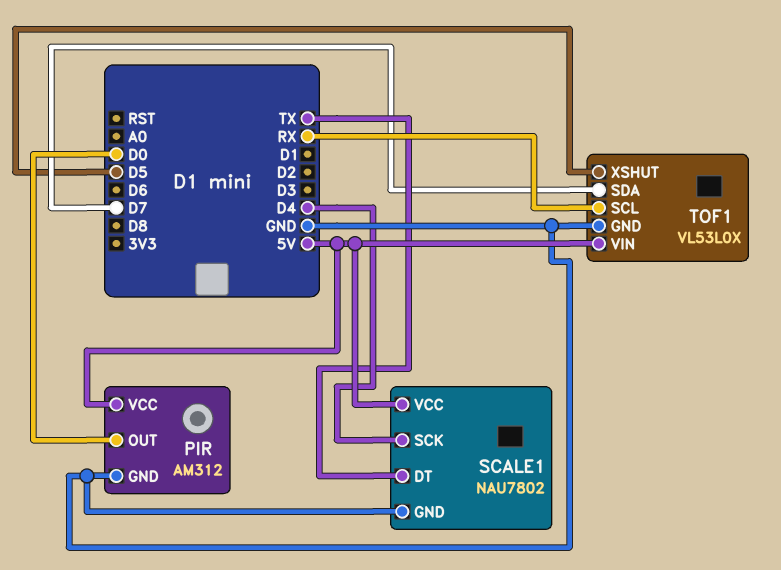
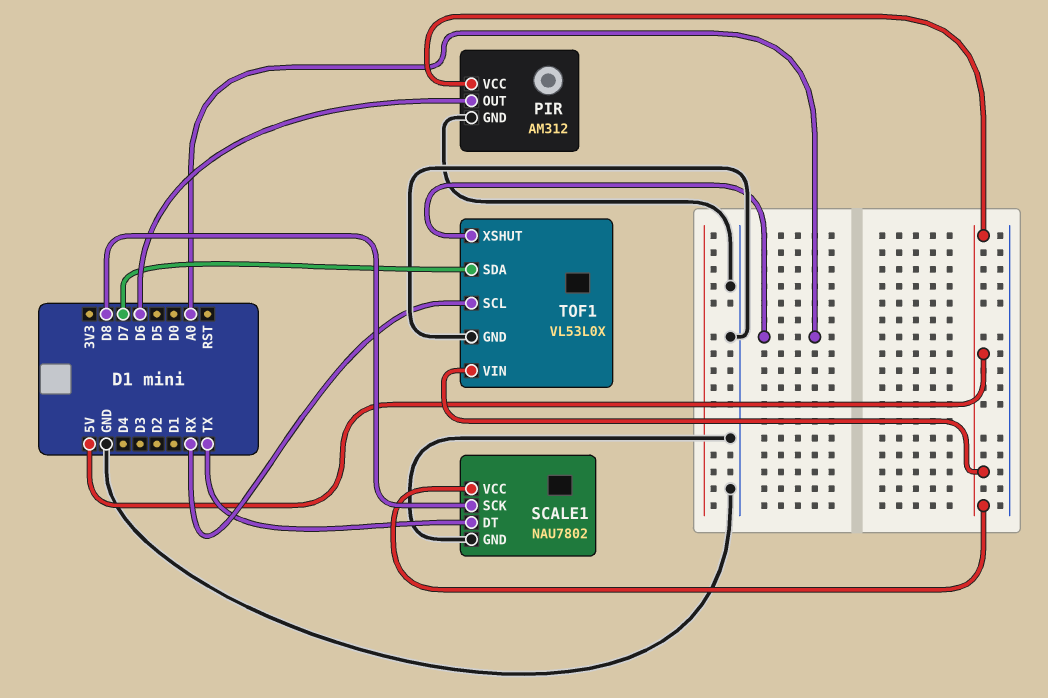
PIR pin OUT: D0 -> D6
SCALE1 pin SCK: D4 -> D8
TOF1 pin XSHUT: D5 -> A0

